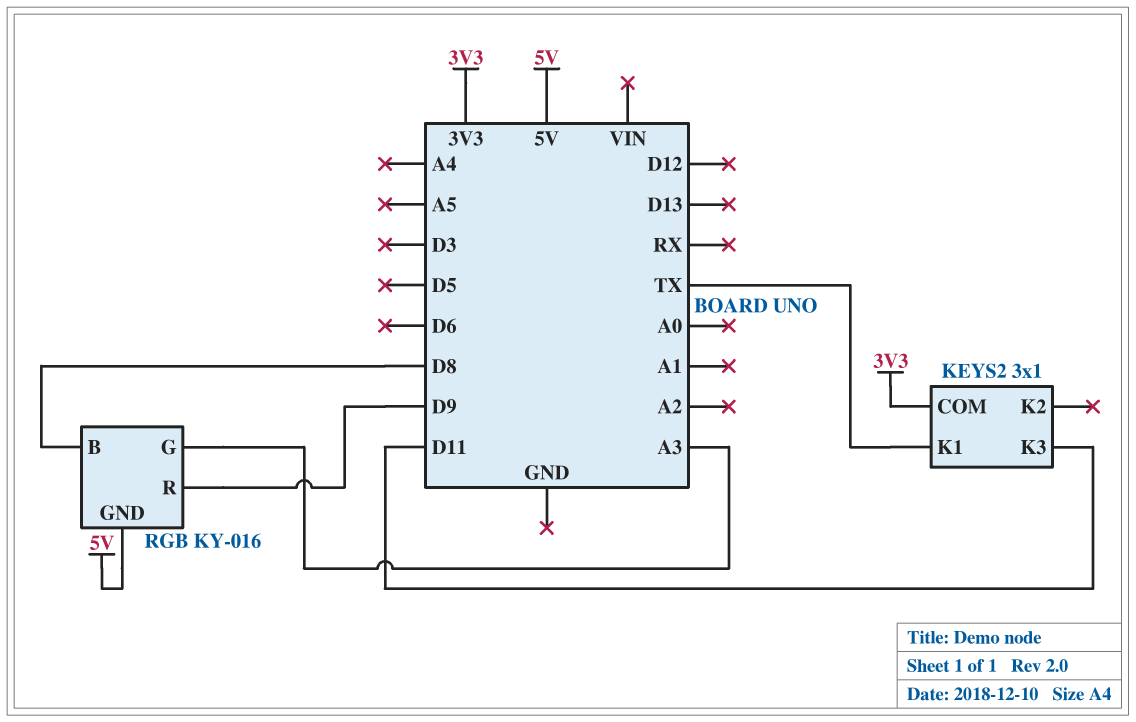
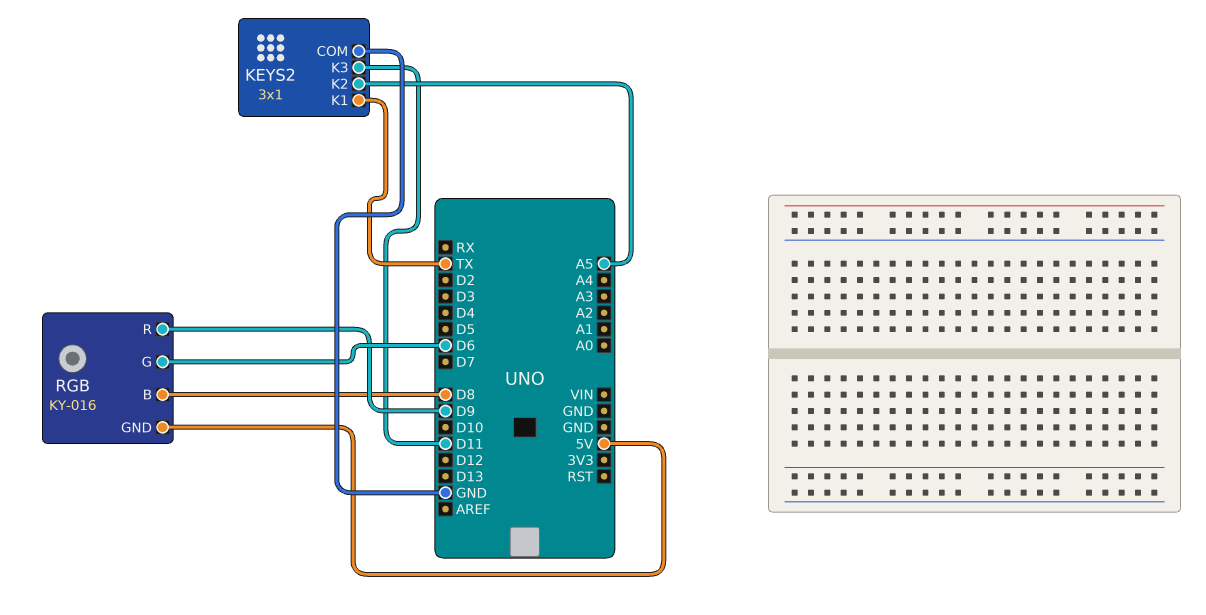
KEYS2 pin COM: 3V3 -> GND
KEYS2 pin K2: none -> A5
RGB pin G: A3 -> D6

